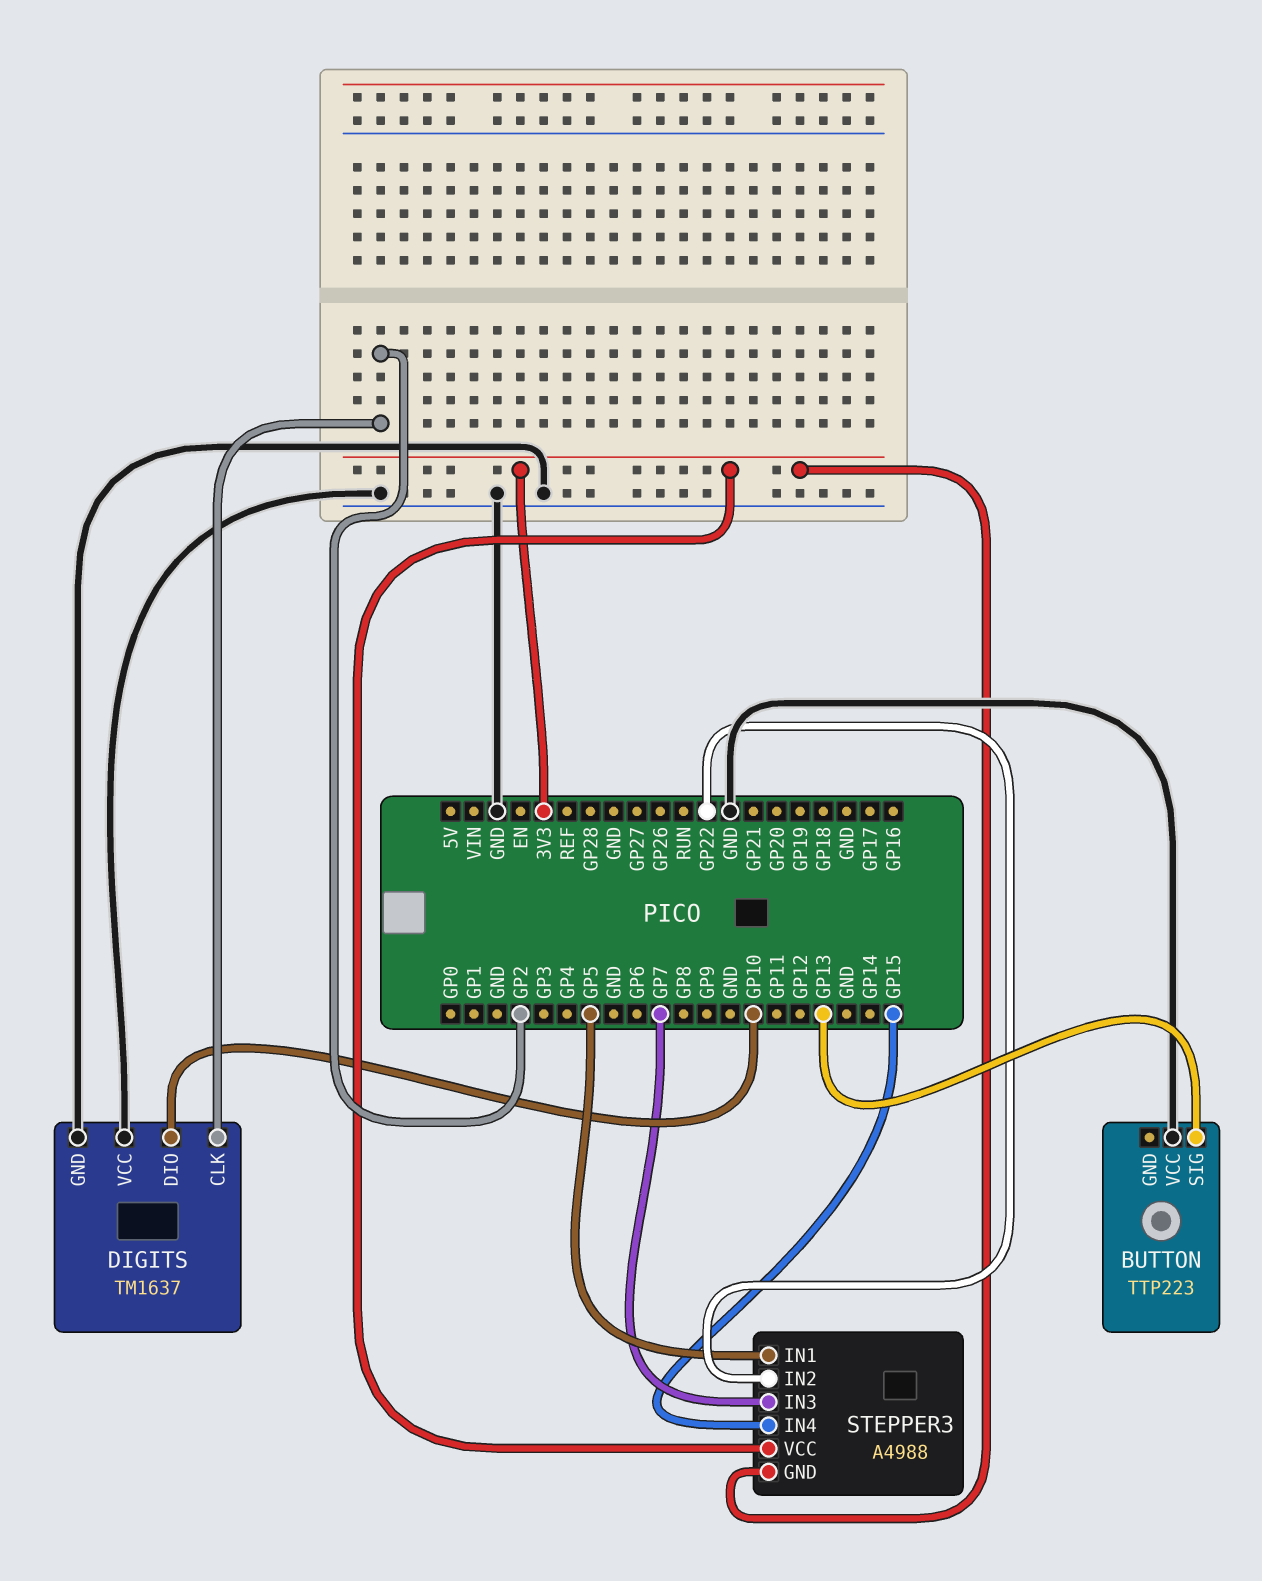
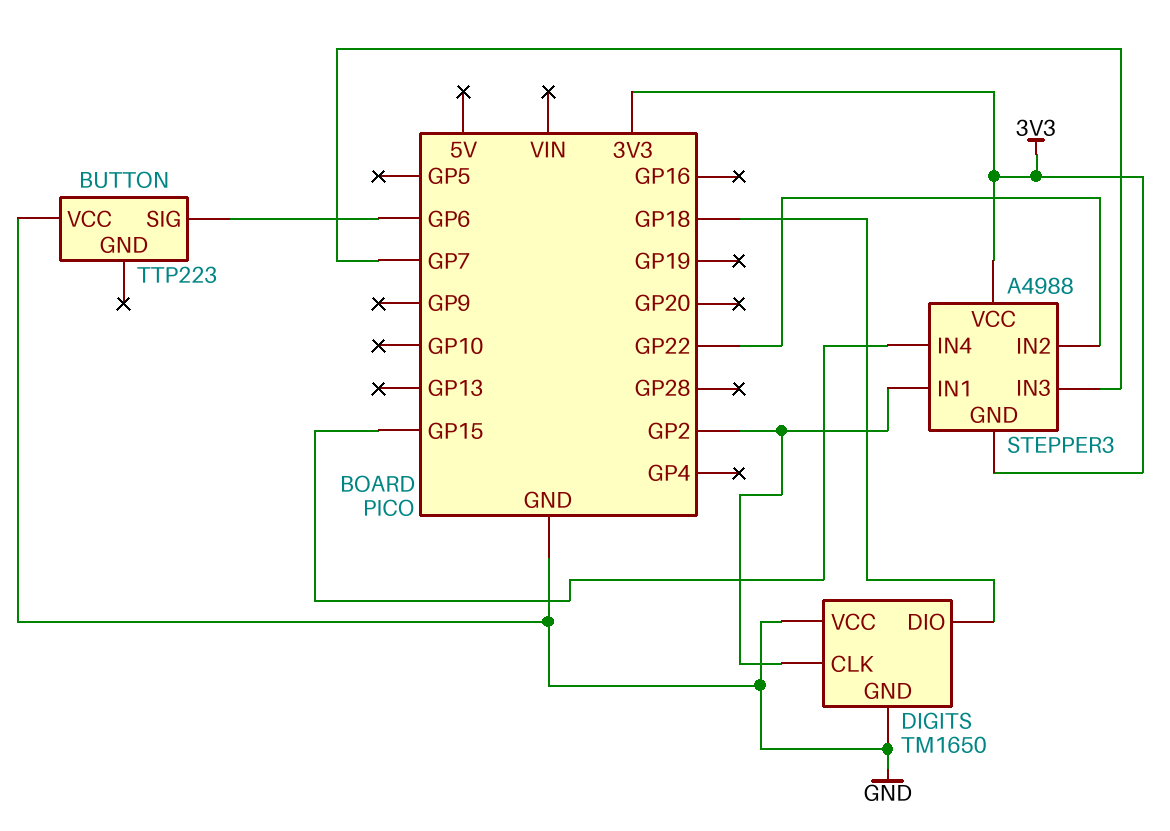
BUTTON pin SIG: GP13 -> GP6
DIGITS: TM1637 -> TM1650
DIGITS pin DIO: GP10 -> GP18
STEPPER3 pin IN1: GP5 -> GP2

